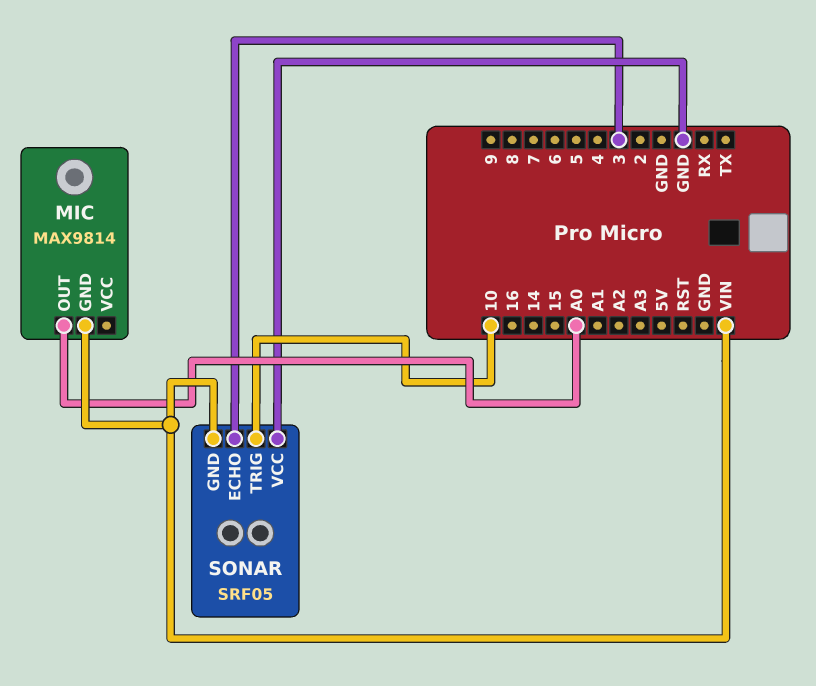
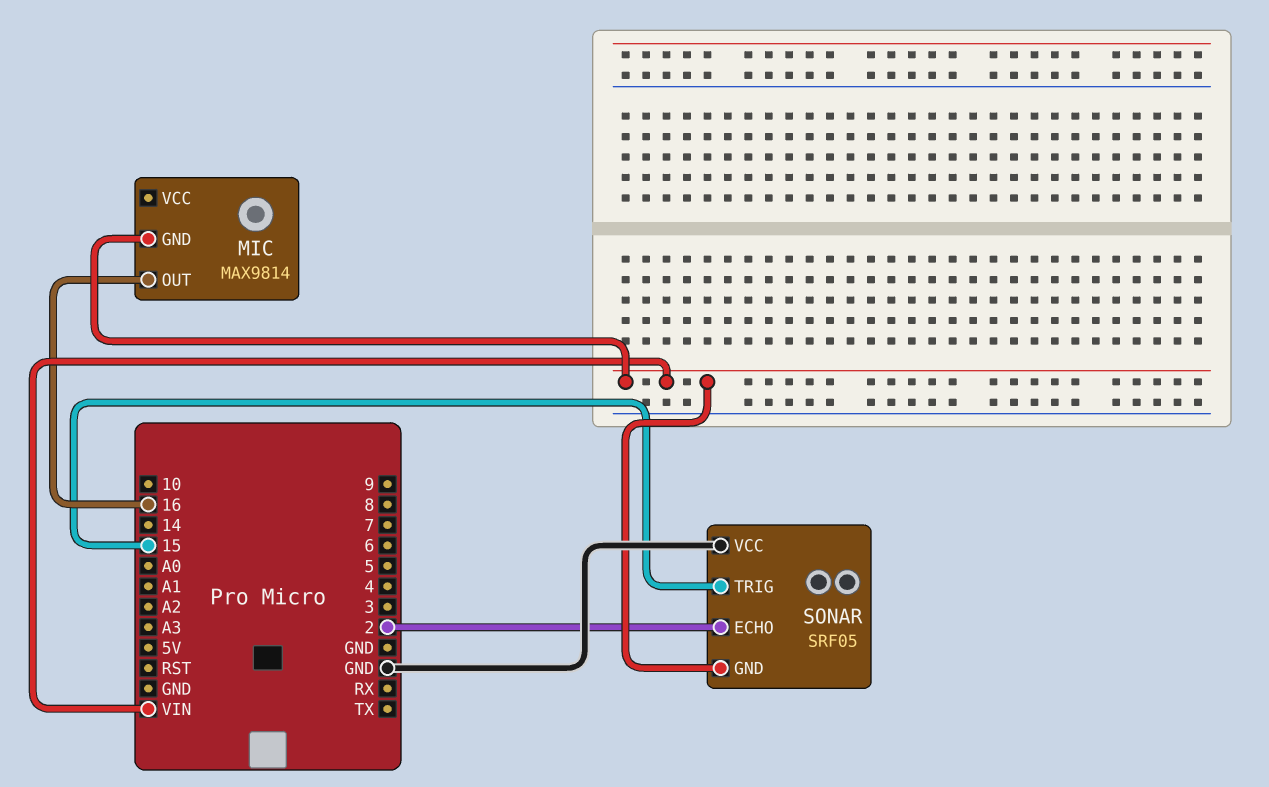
MIC pin OUT: A0 -> 16
SONAR pin ECHO: 3 -> 2
SONAR pin TRIG: 10 -> 15

